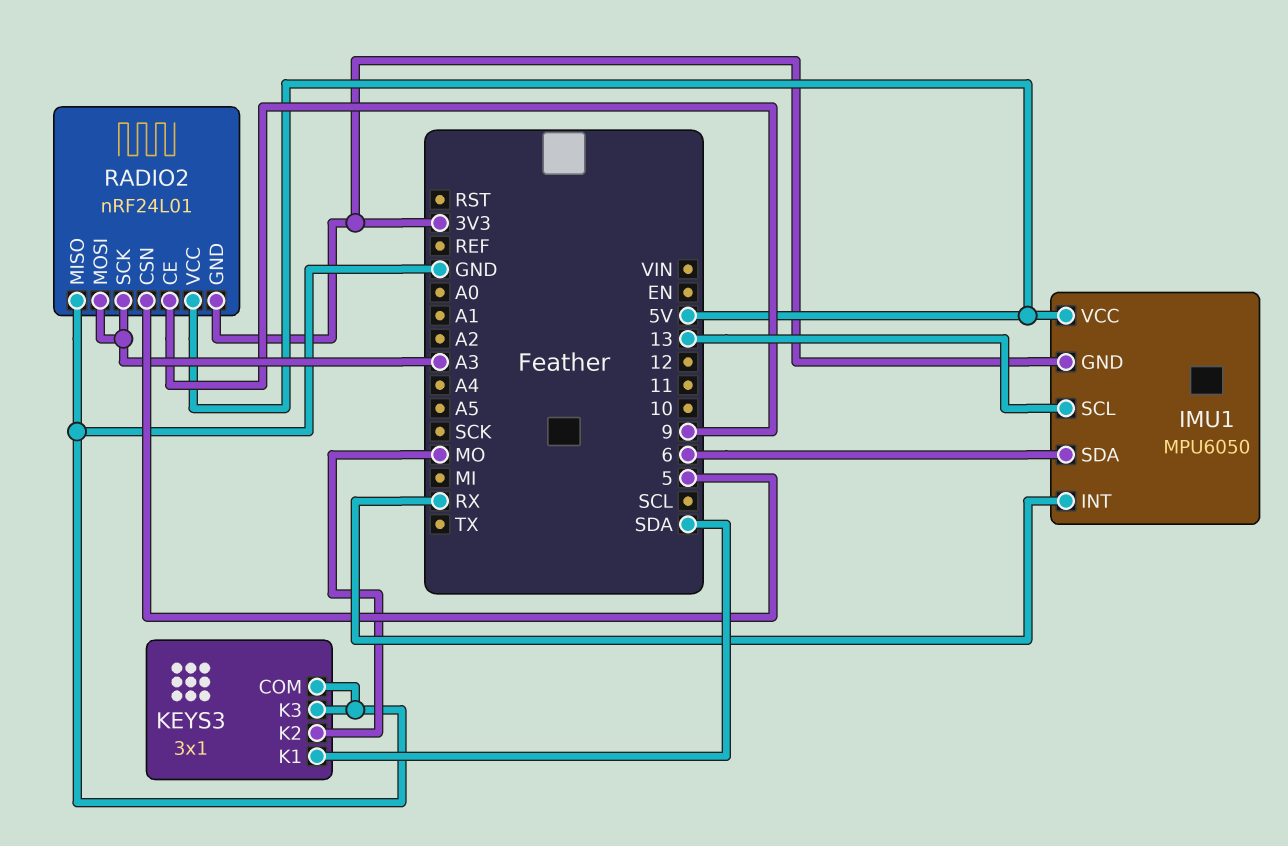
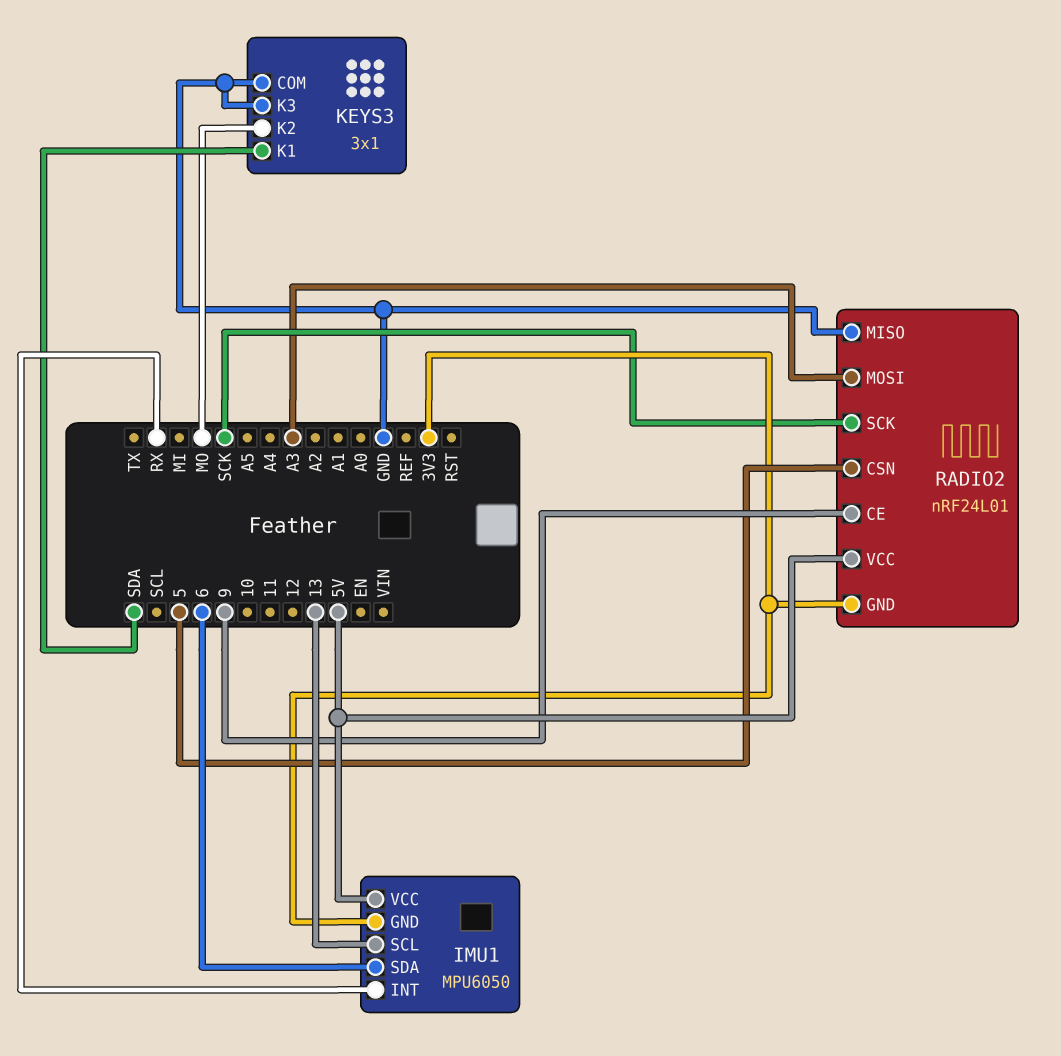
RADIO2 pin SCK: A3 -> SCK

